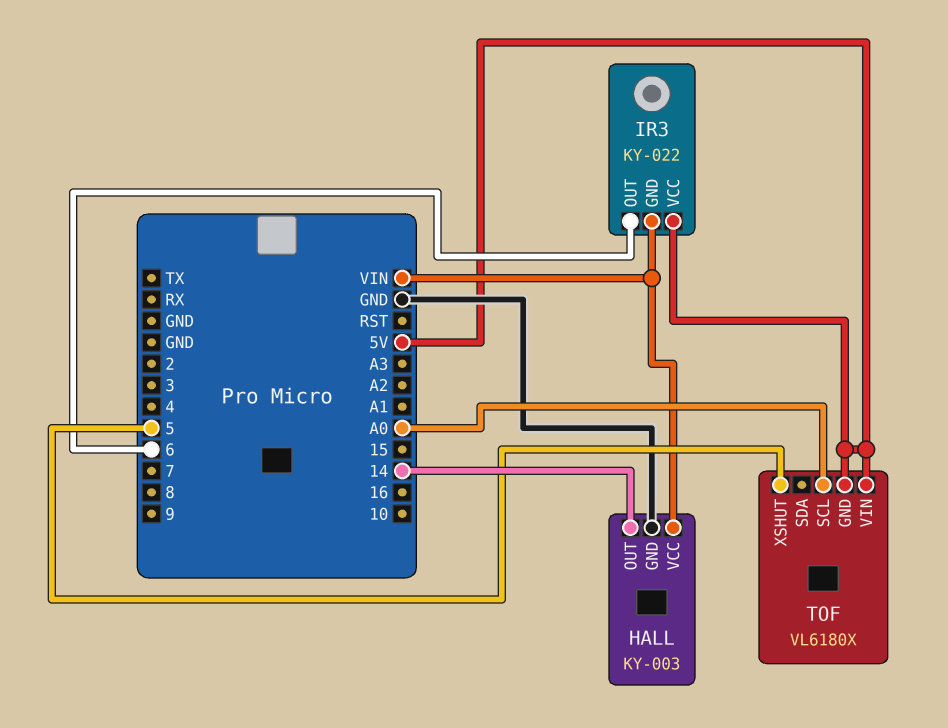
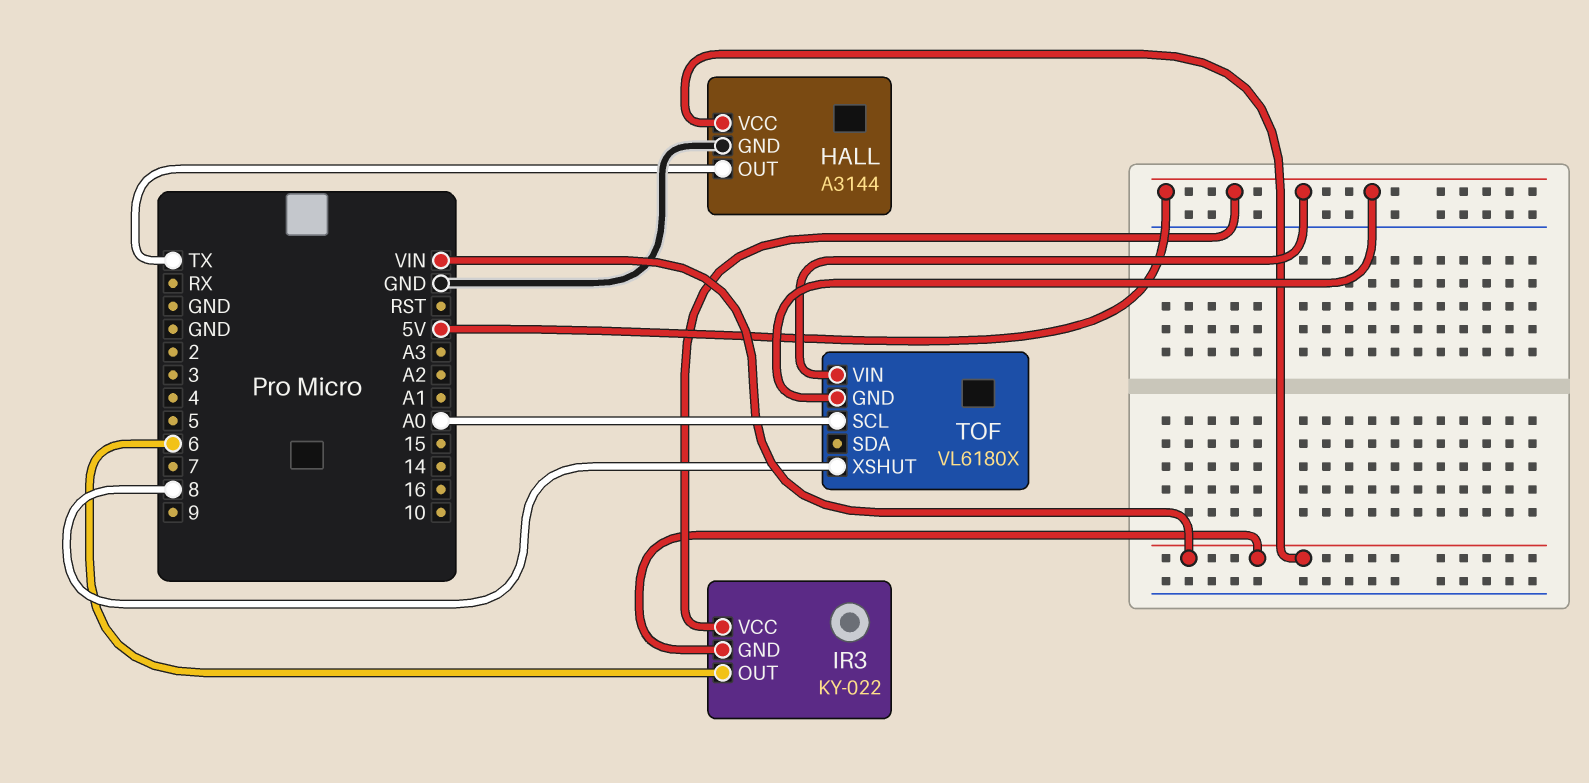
HALL: KY-003 -> A3144
HALL pin OUT: 14 -> TX
TOF pin XSHUT: 5 -> 8

